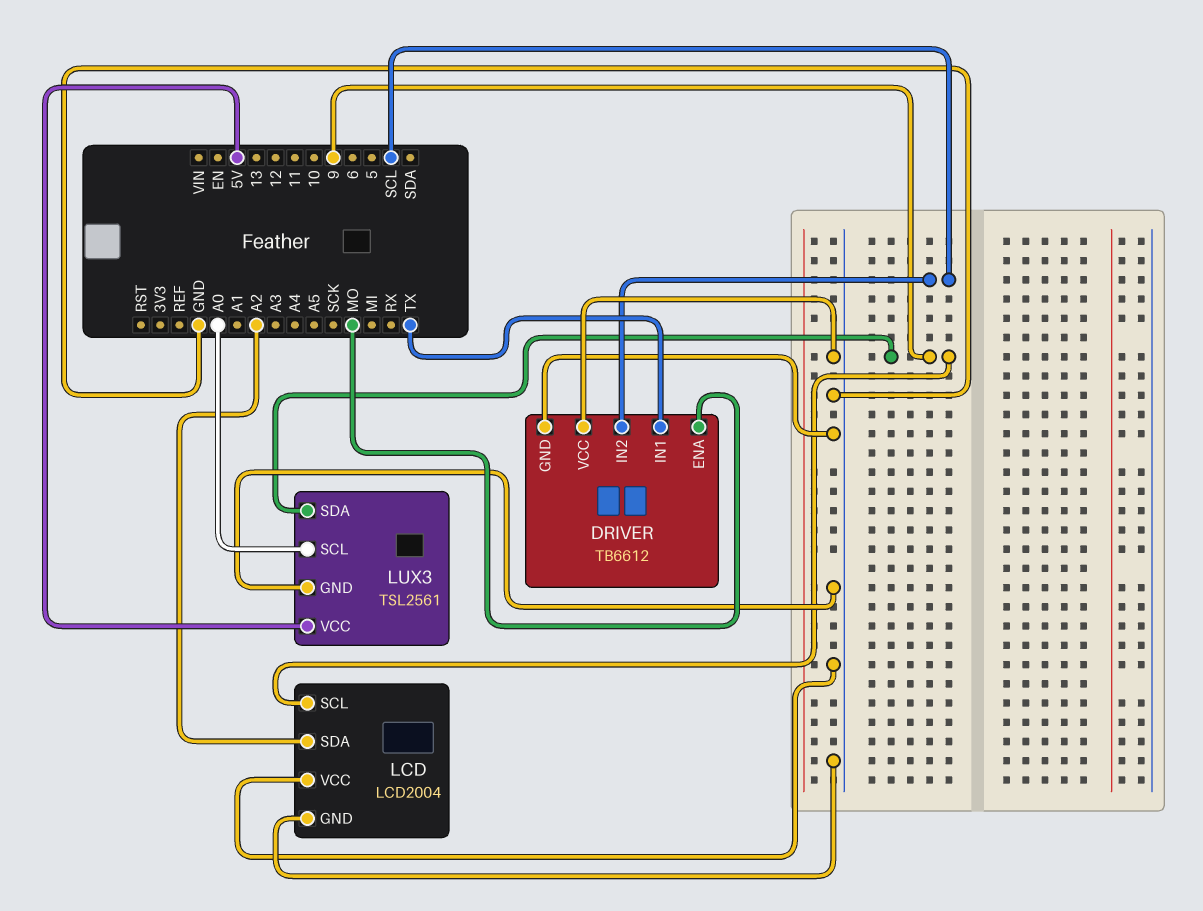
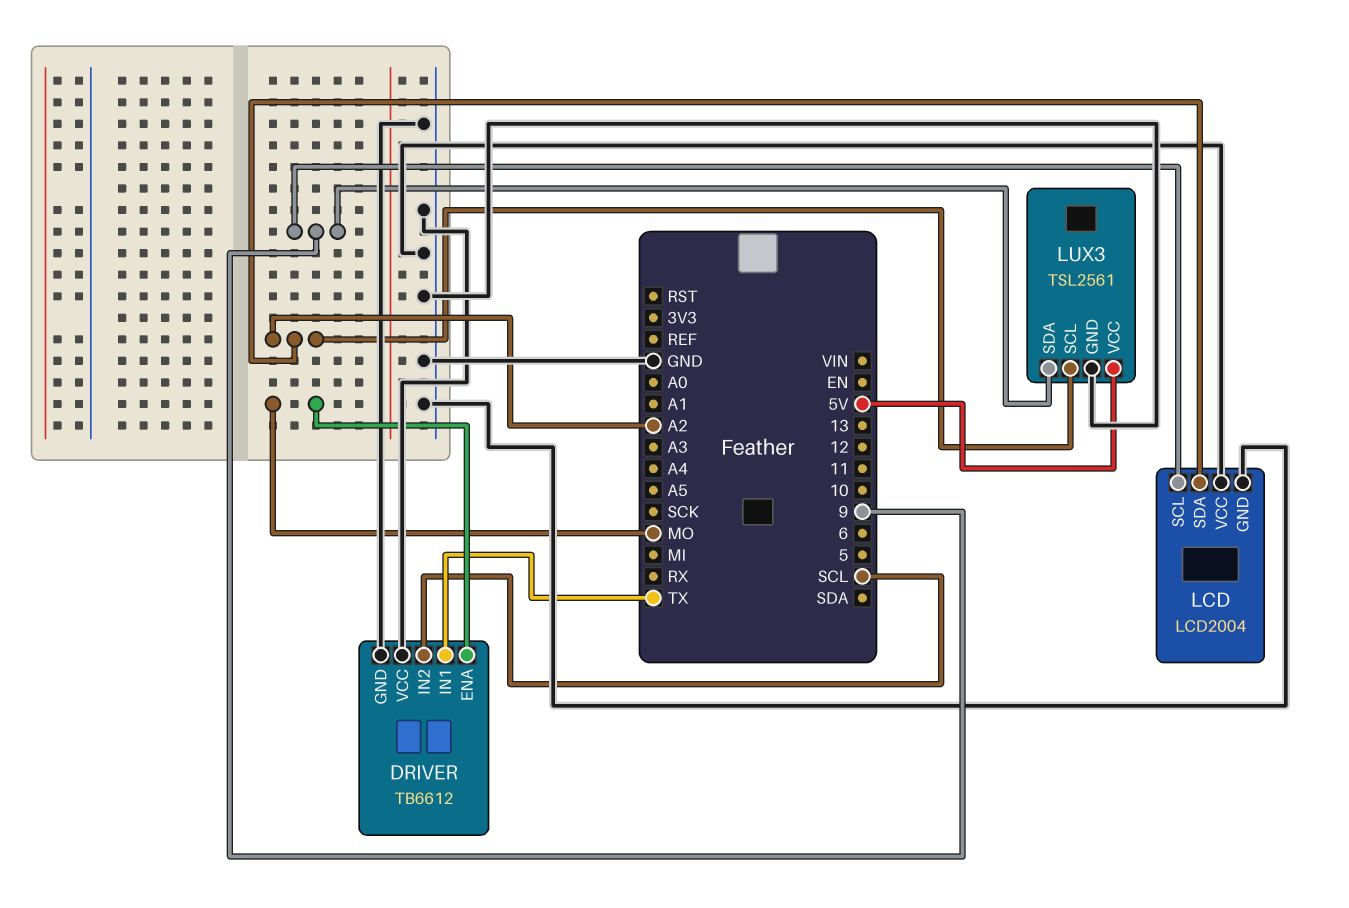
LUX3 pin SCL: A0 -> A2

